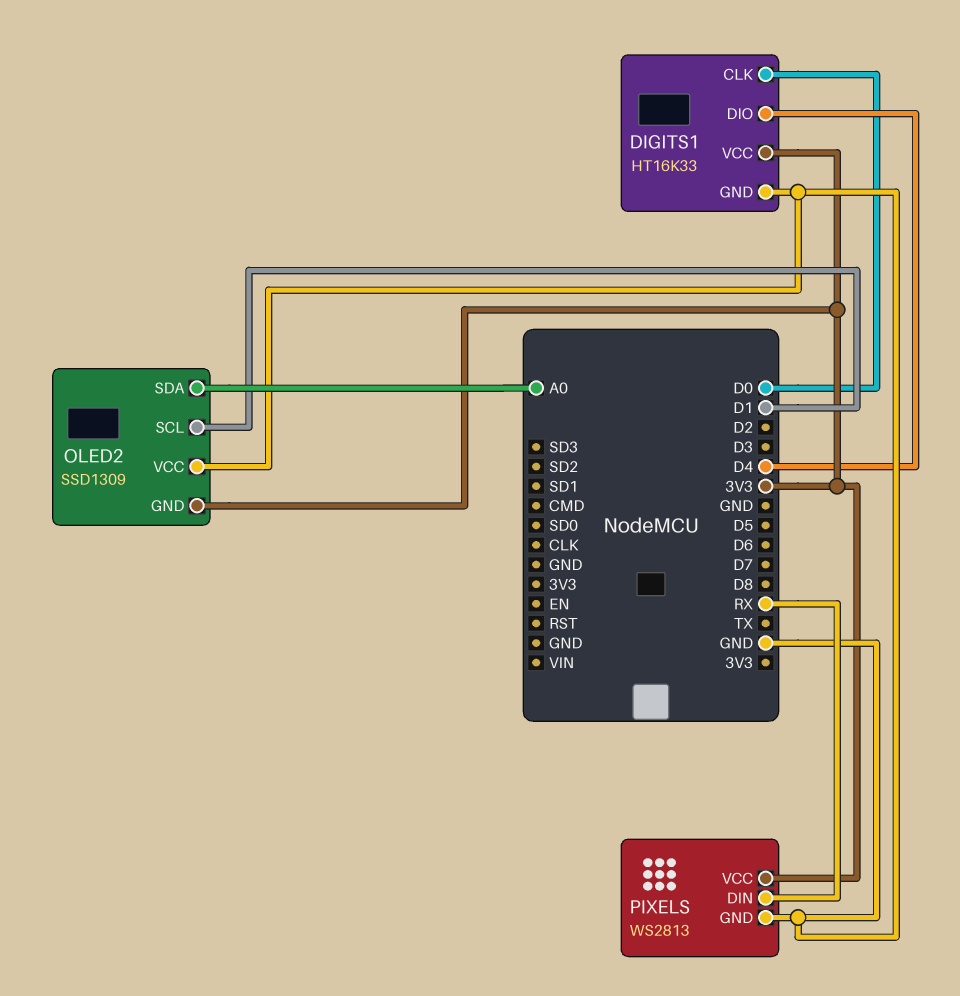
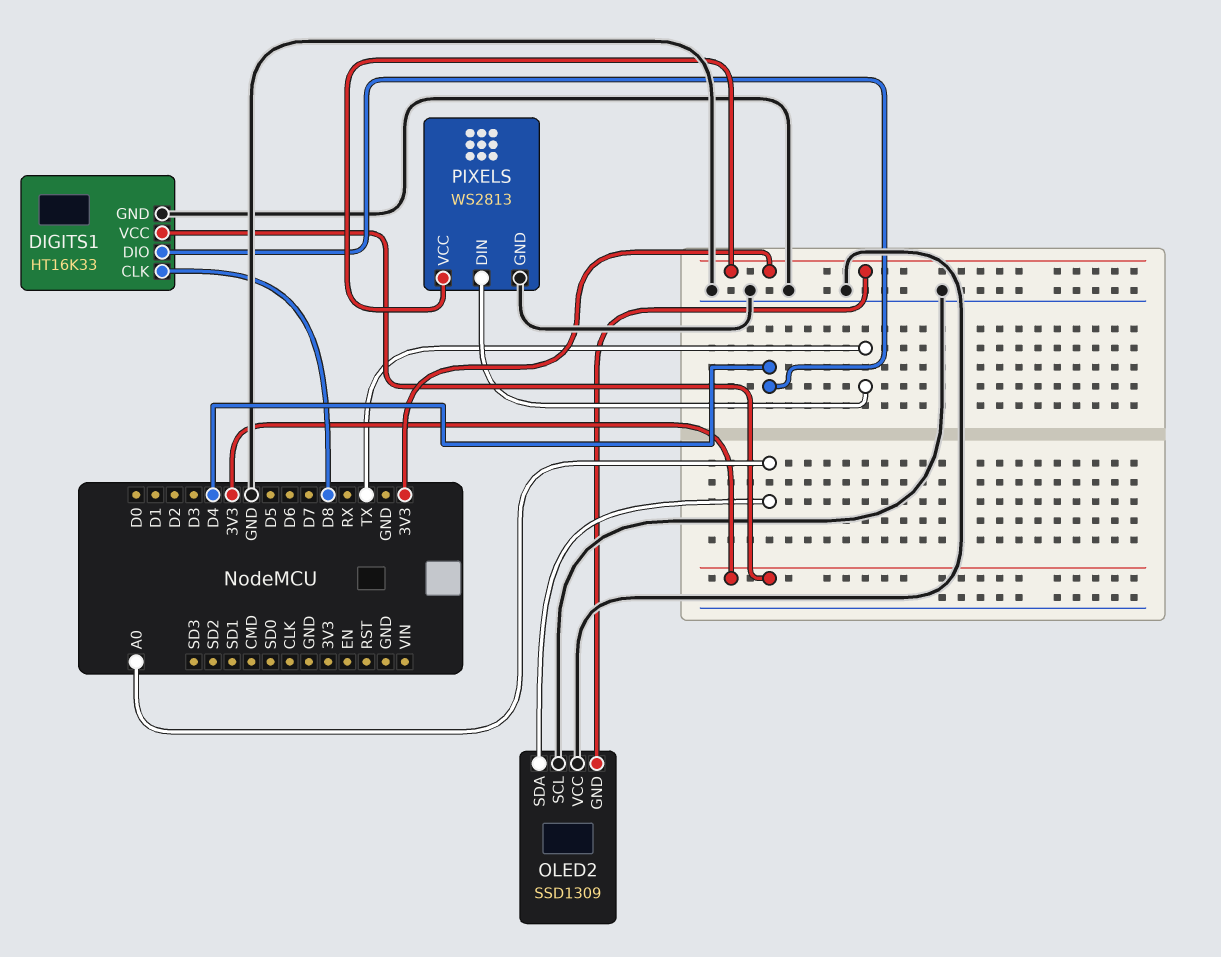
DIGITS1 pin CLK: D0 -> D8
OLED2 pin SCL: D1 -> GND
PIXELS pin DIN: RX -> TX

